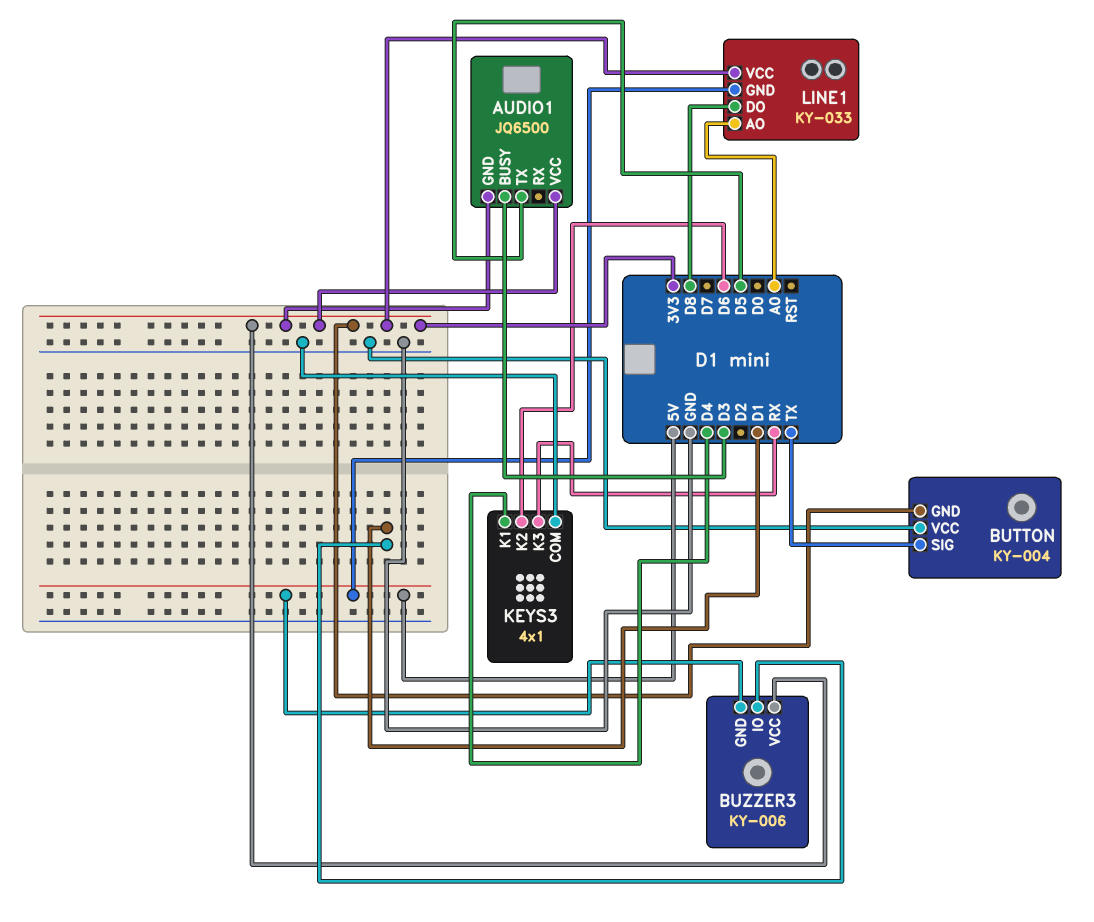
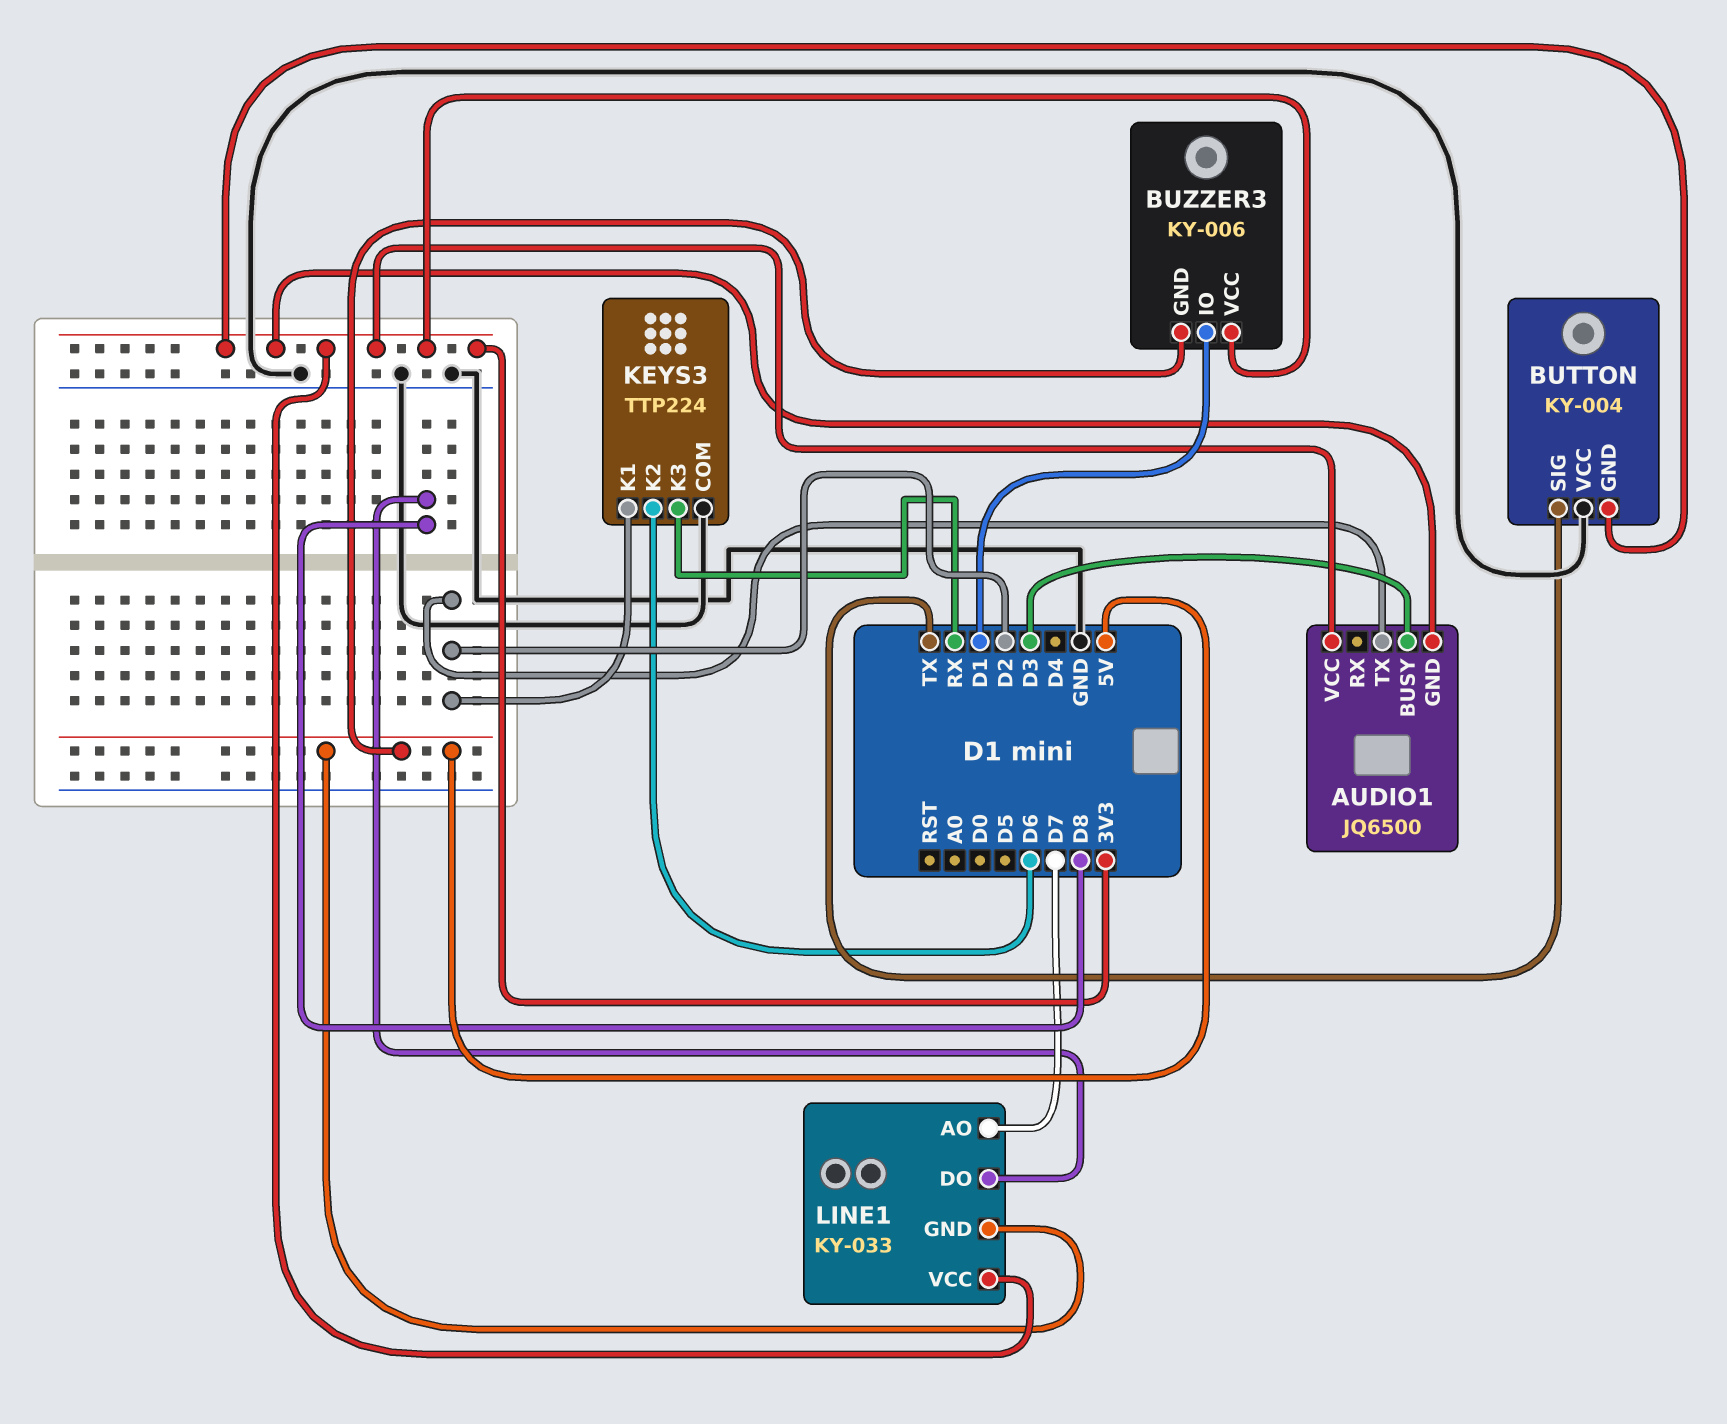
AUDIO1 pin TX: D5 -> D2
KEYS3: 4x1 -> TTP224
KEYS3 pin K1: D4 -> D2
LINE1 pin AO: A0 -> D7

